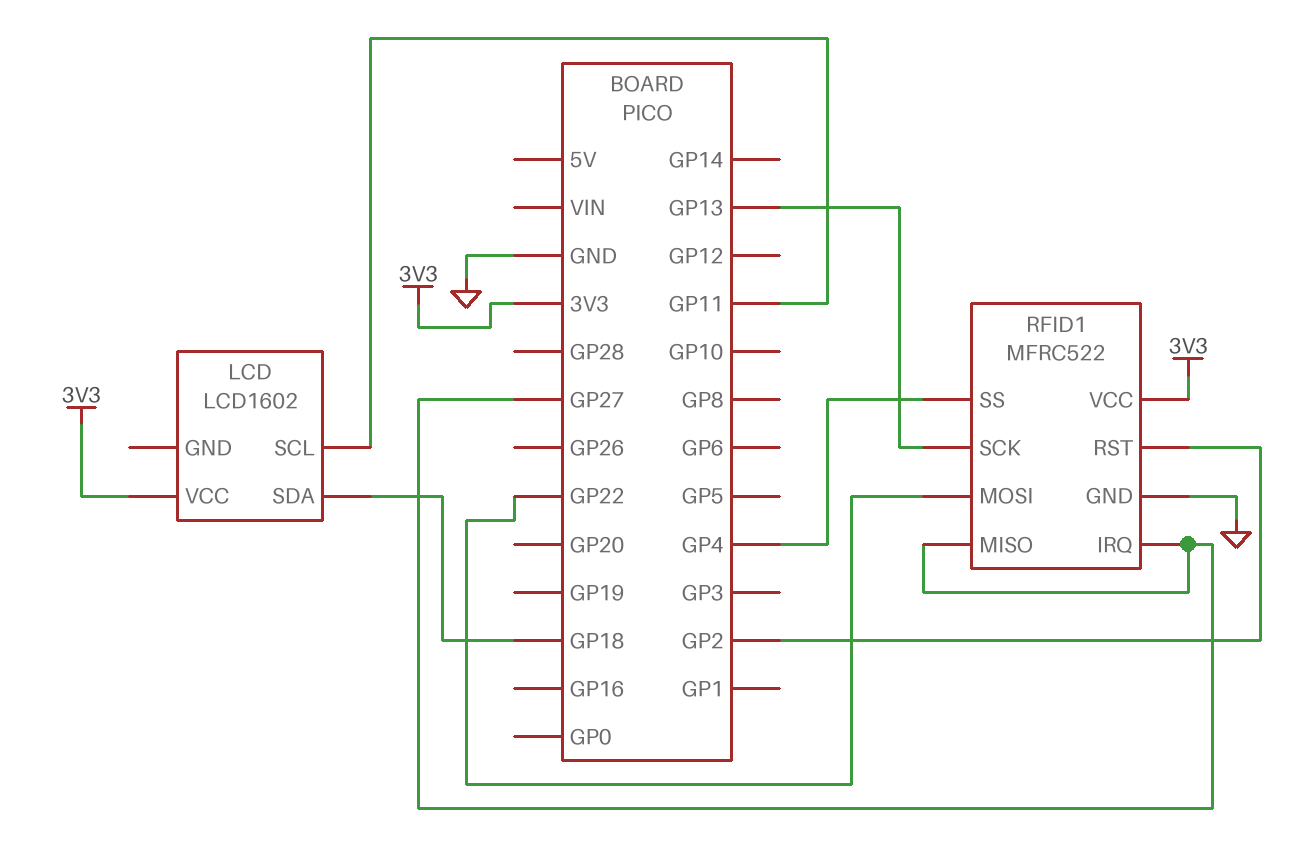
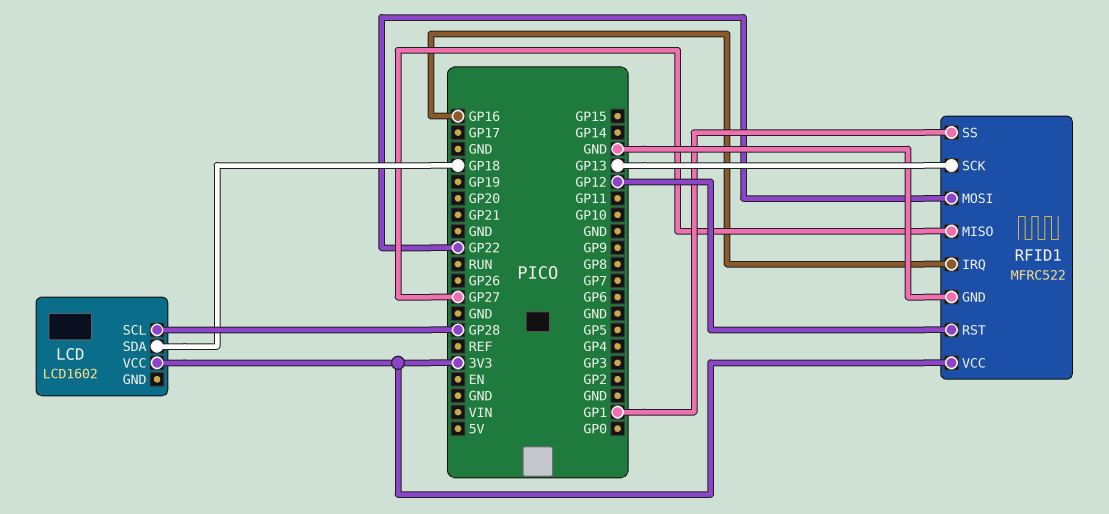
LCD pin SCL: GP11 -> GP28
RFID1 pin IRQ: GP27 -> GP16
RFID1 pin RST: GP2 -> GP12
RFID1 pin SS: GP4 -> GP1

